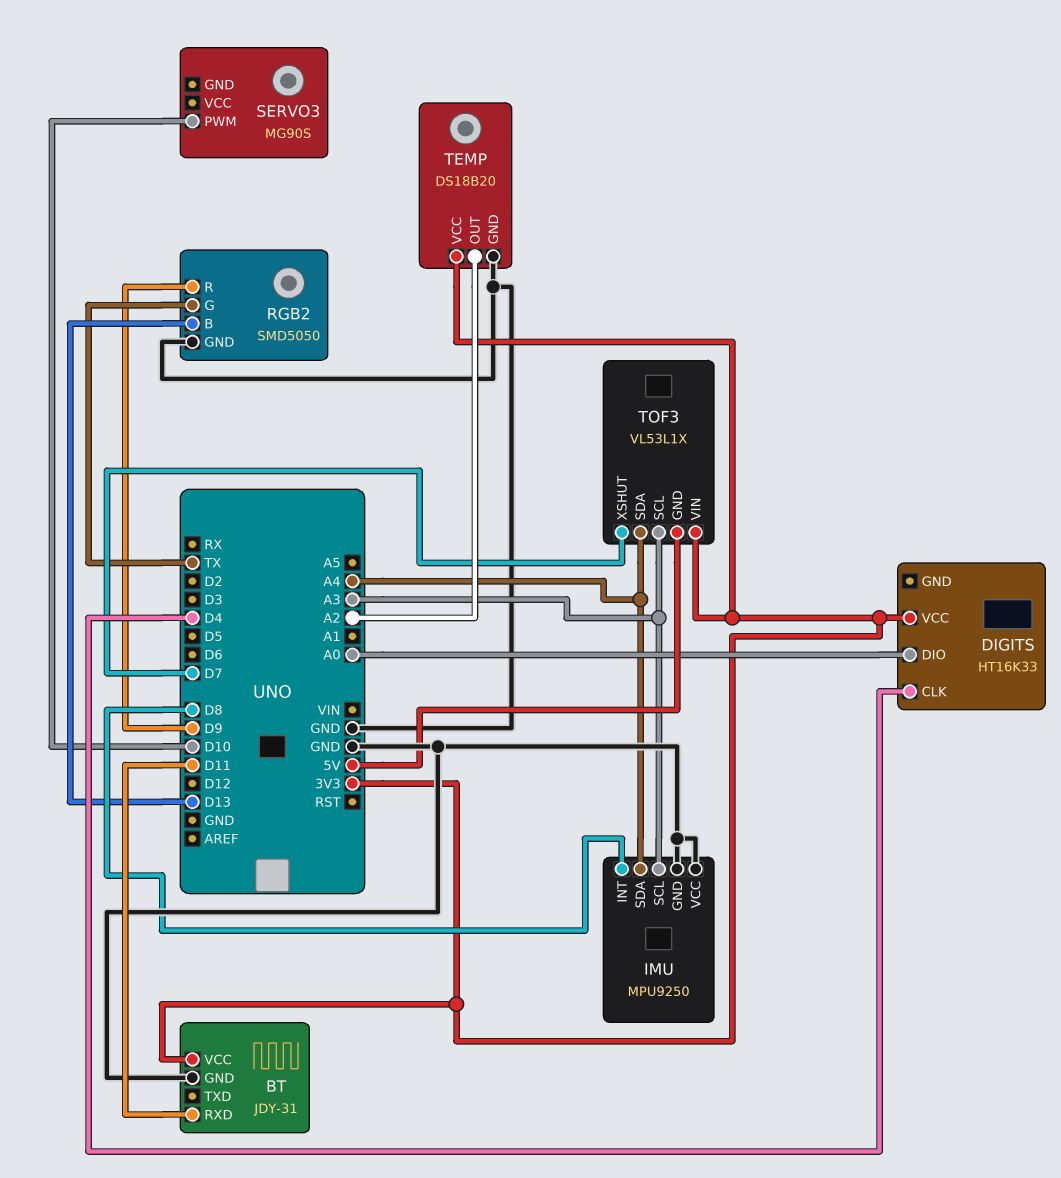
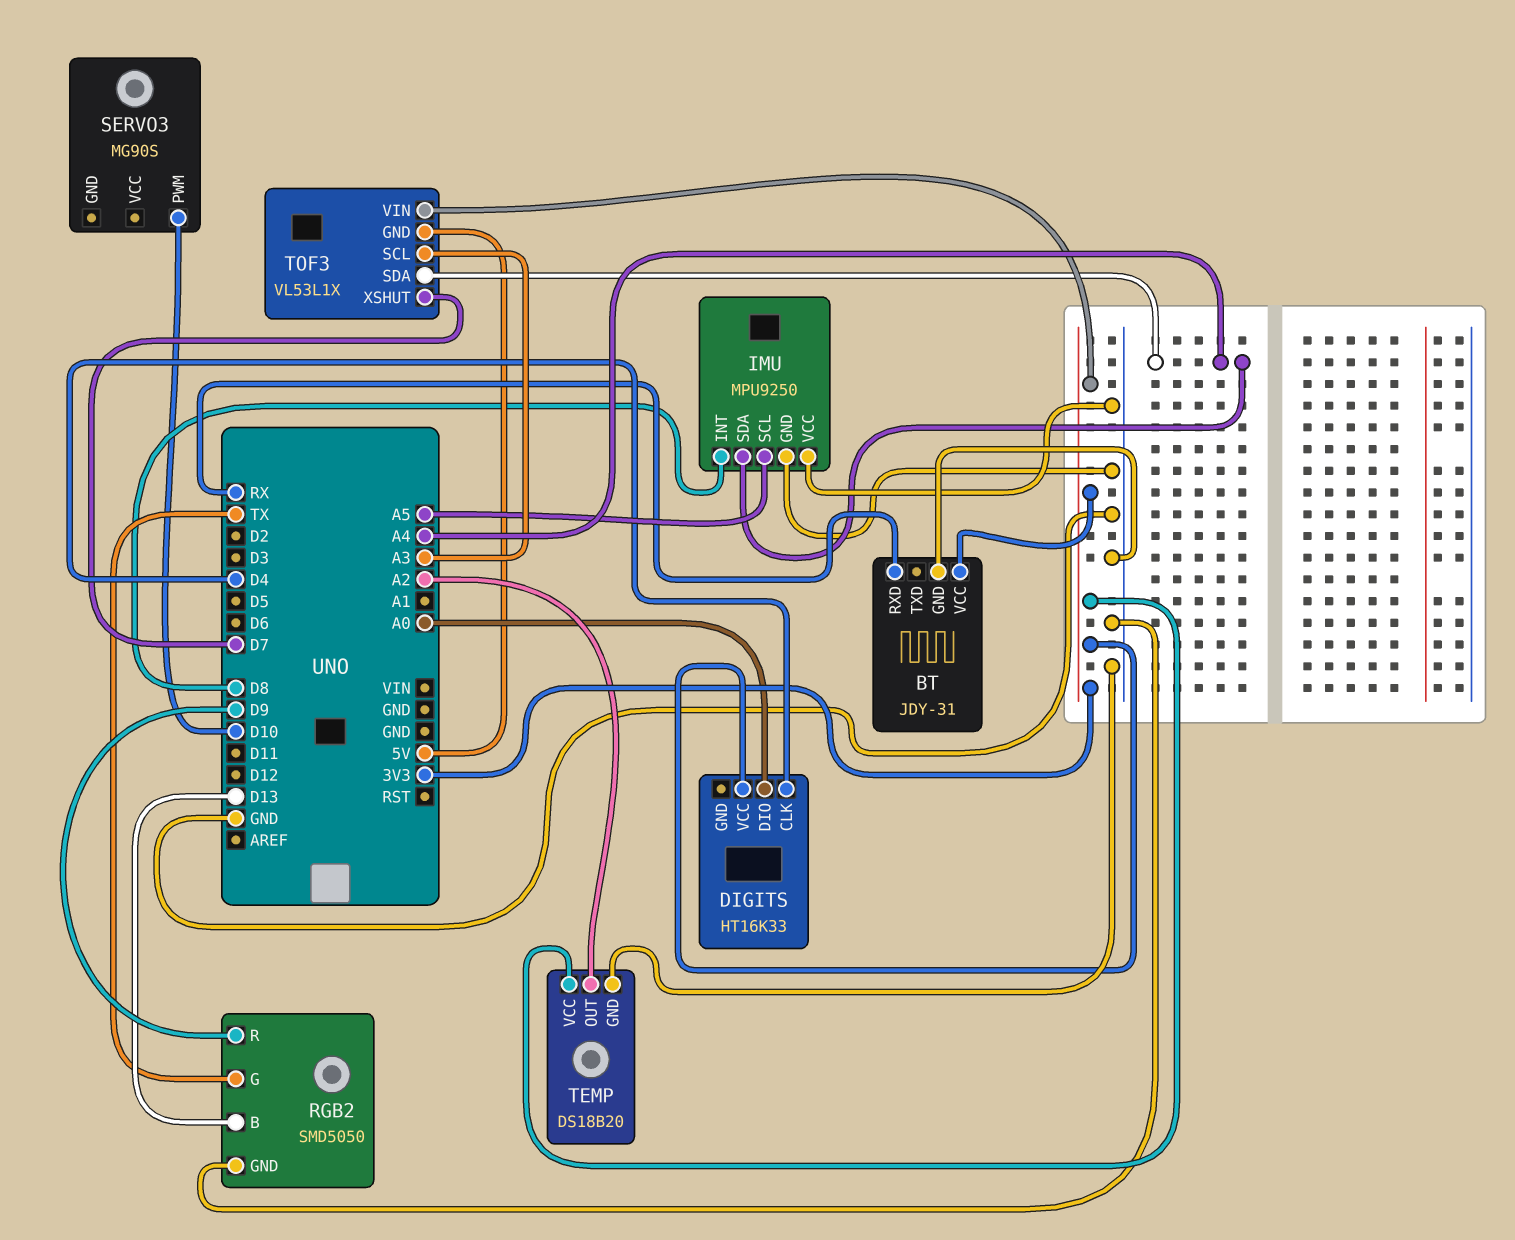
BT pin RXD: D11 -> RX
IMU pin SCL: A3 -> A5

